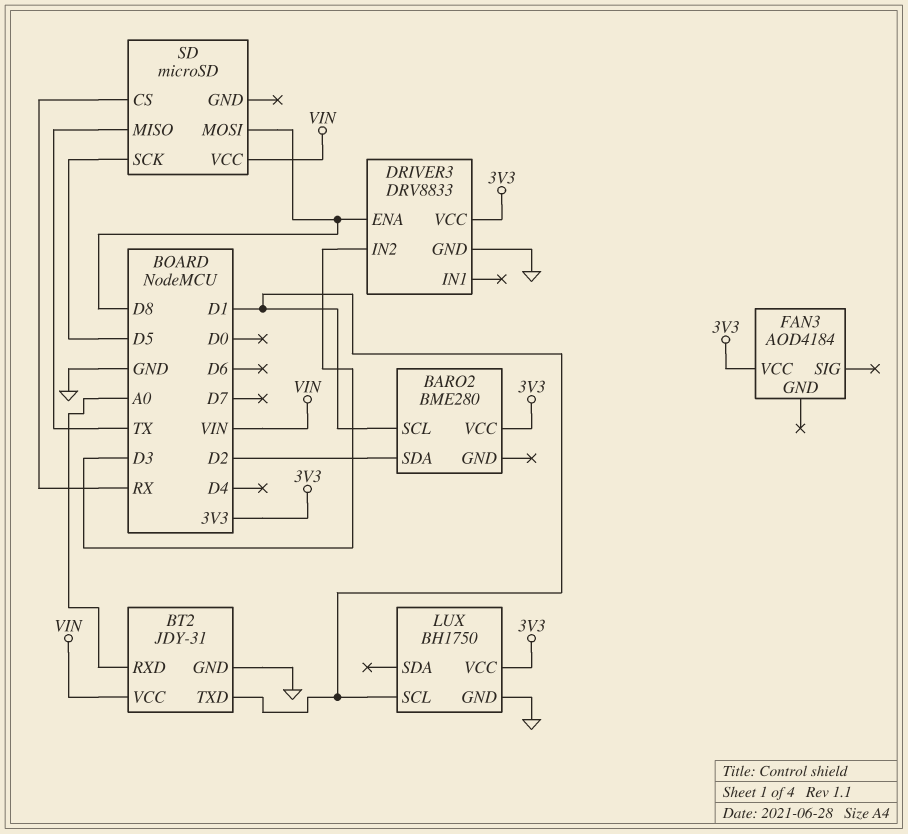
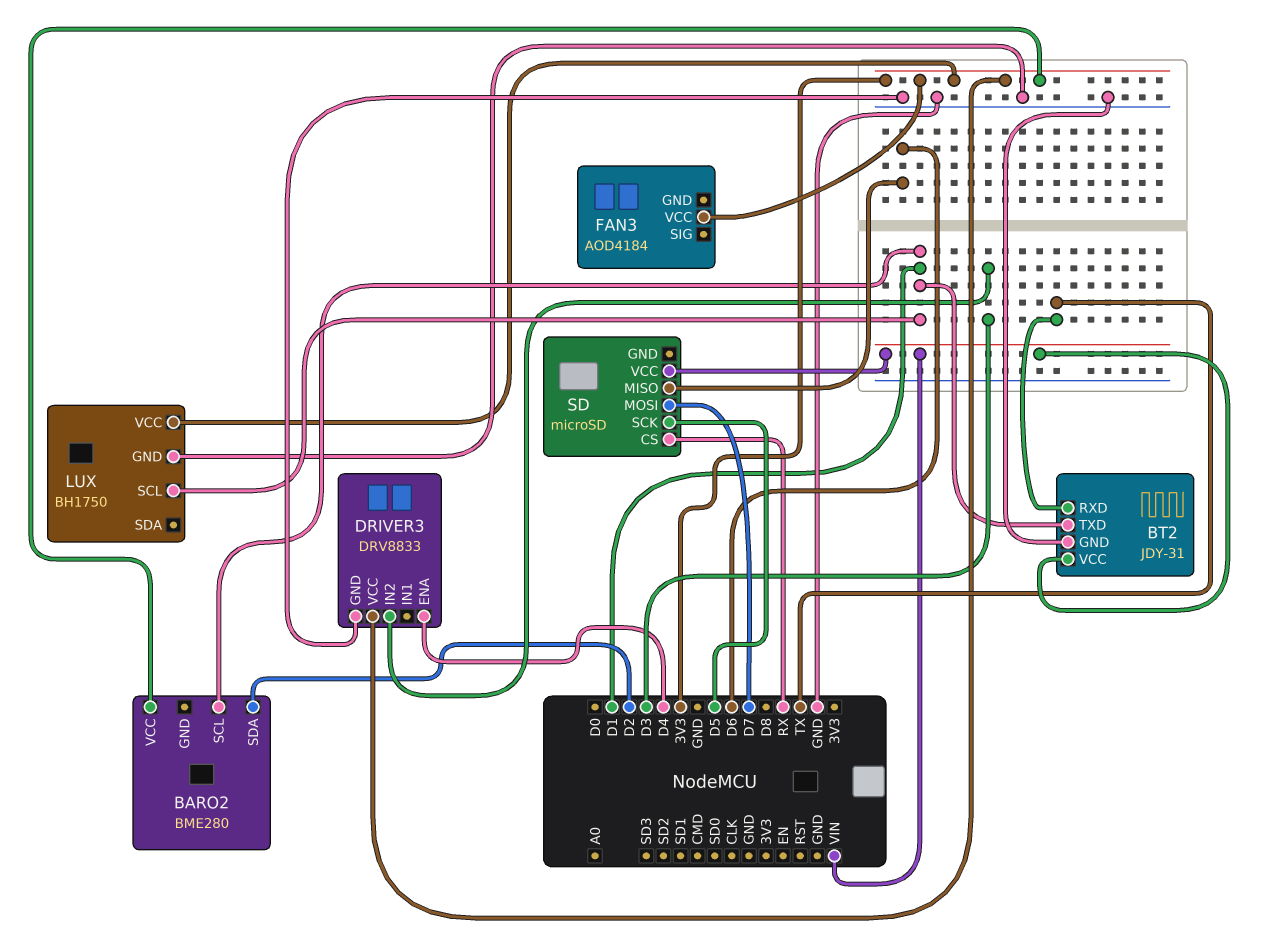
BT2 pin RXD: A0 -> TX
DRIVER3 pin ENA: D8 -> D4
SD pin MISO: TX -> D6
SD pin MOSI: D8 -> D7

